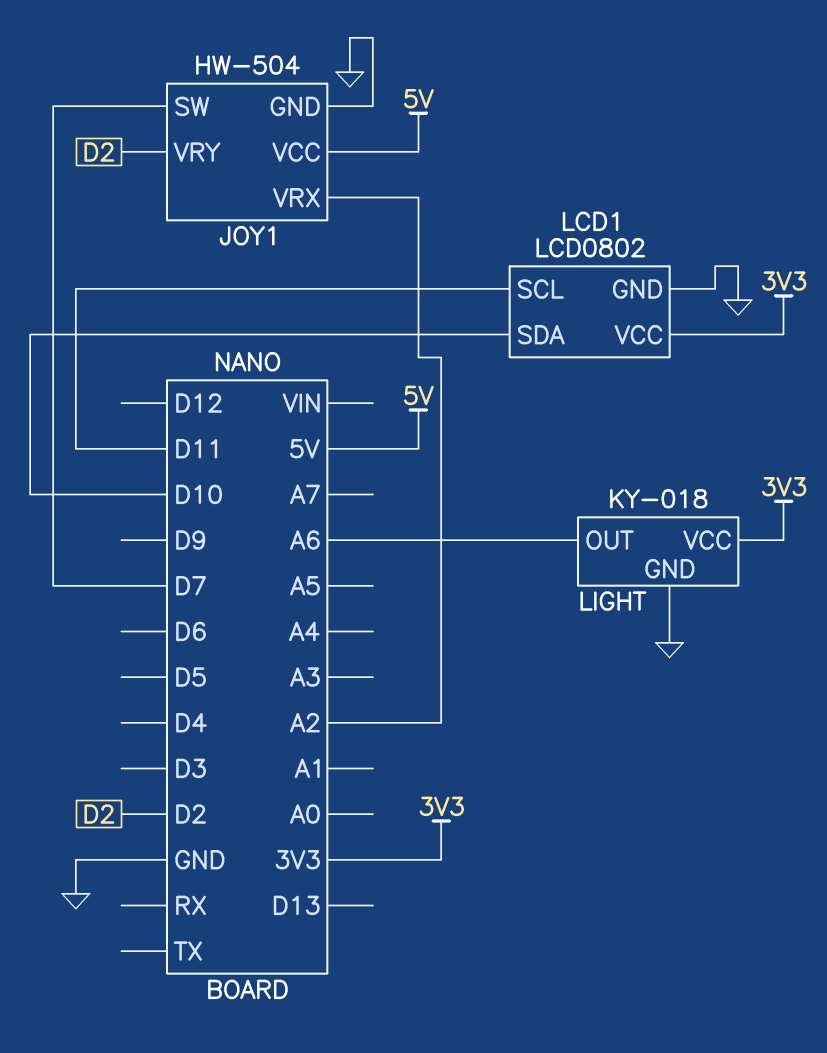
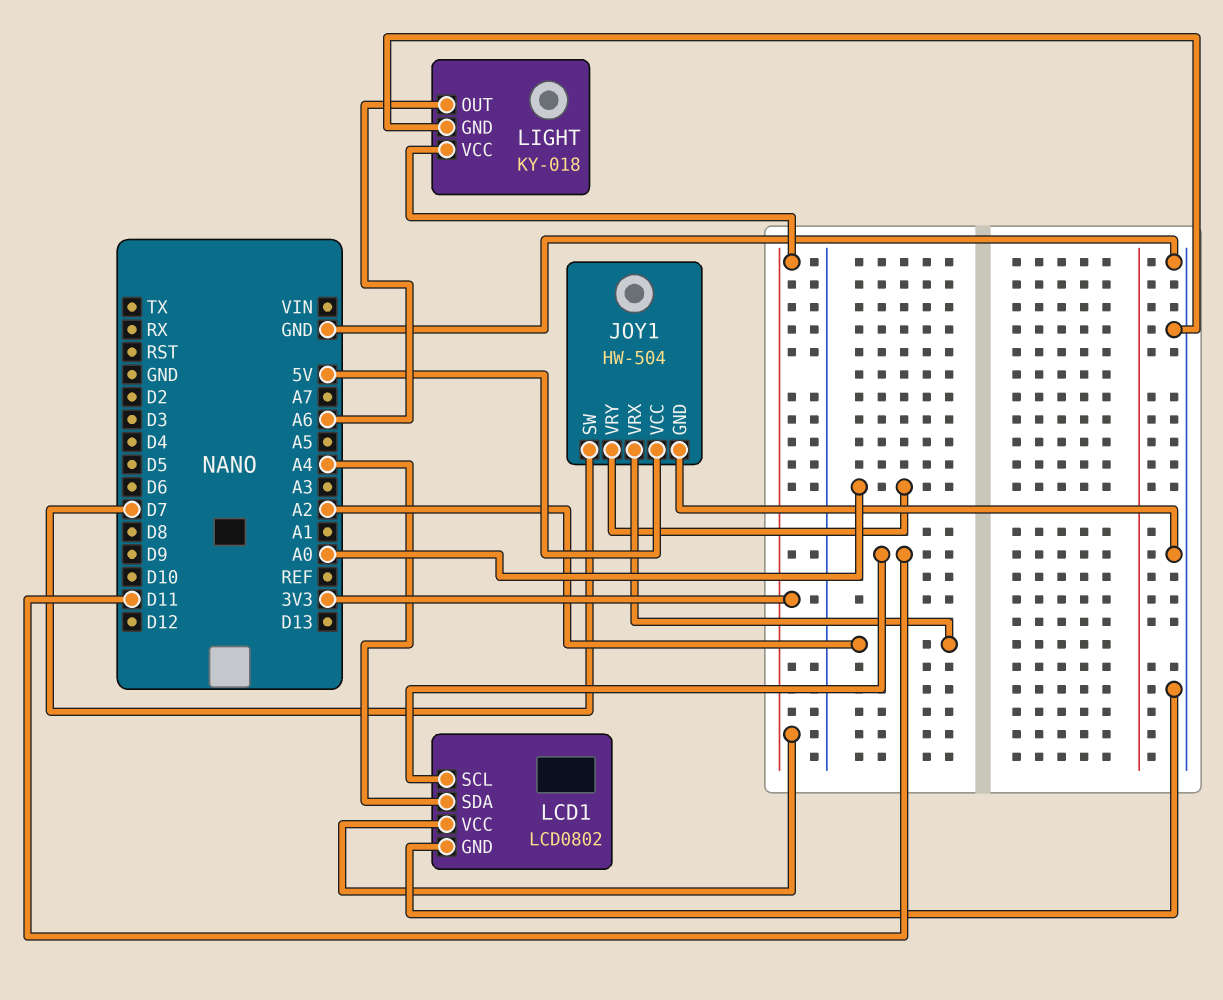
JOY1 pin VRY: D2 -> A0
LCD1 pin SDA: D10 -> A4

